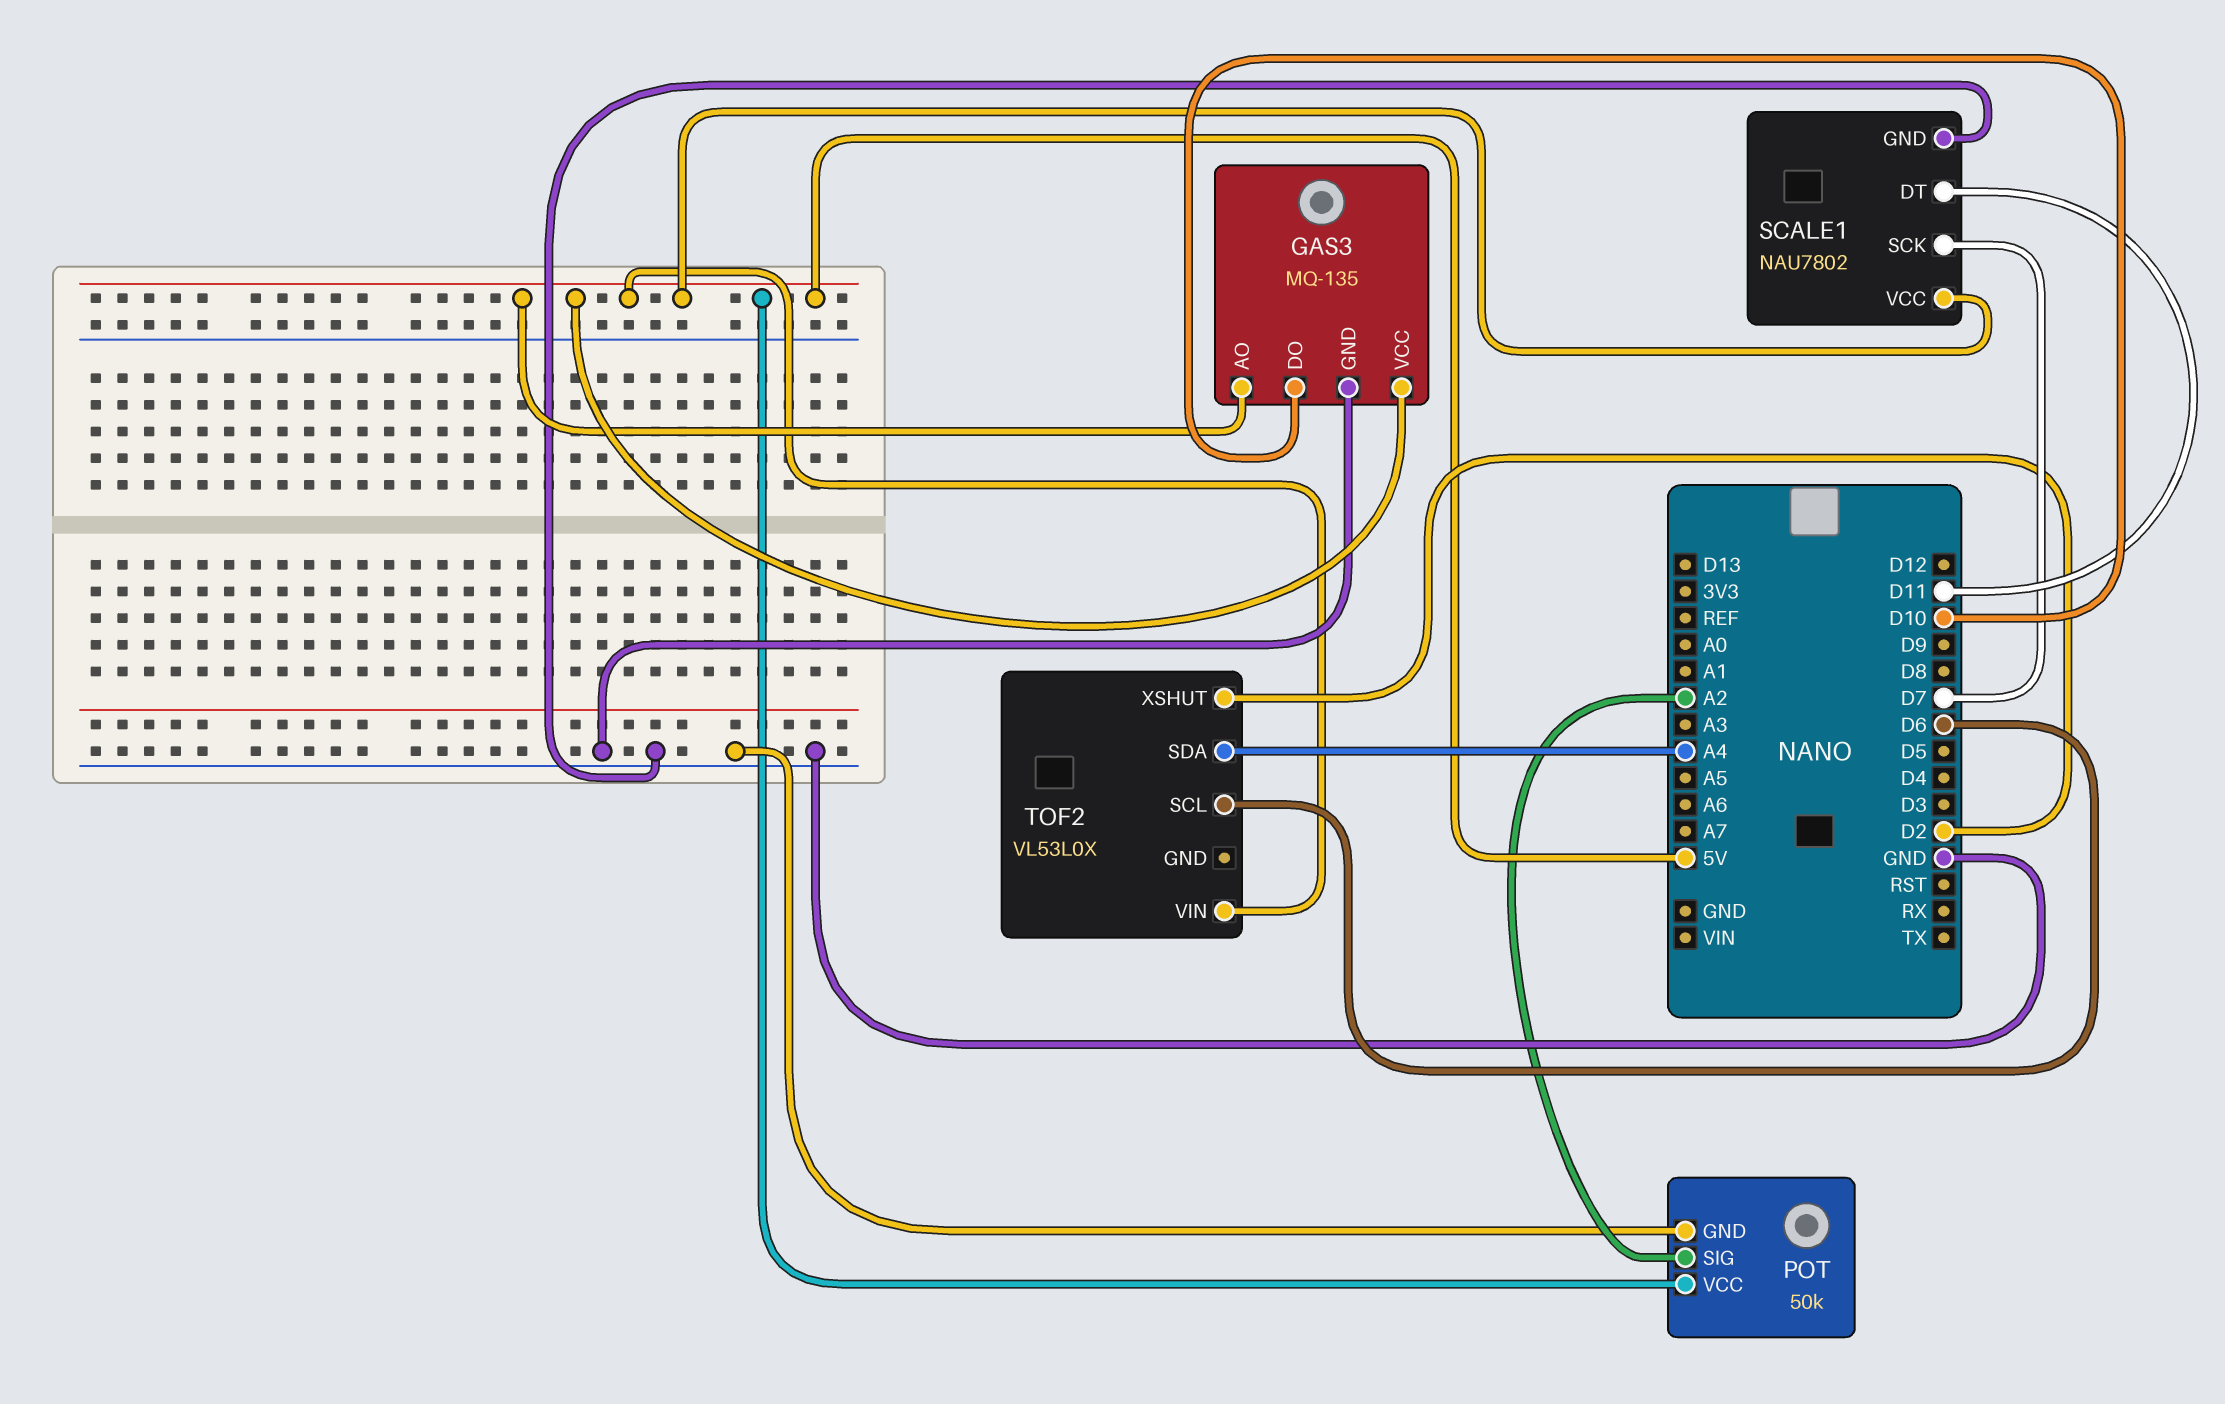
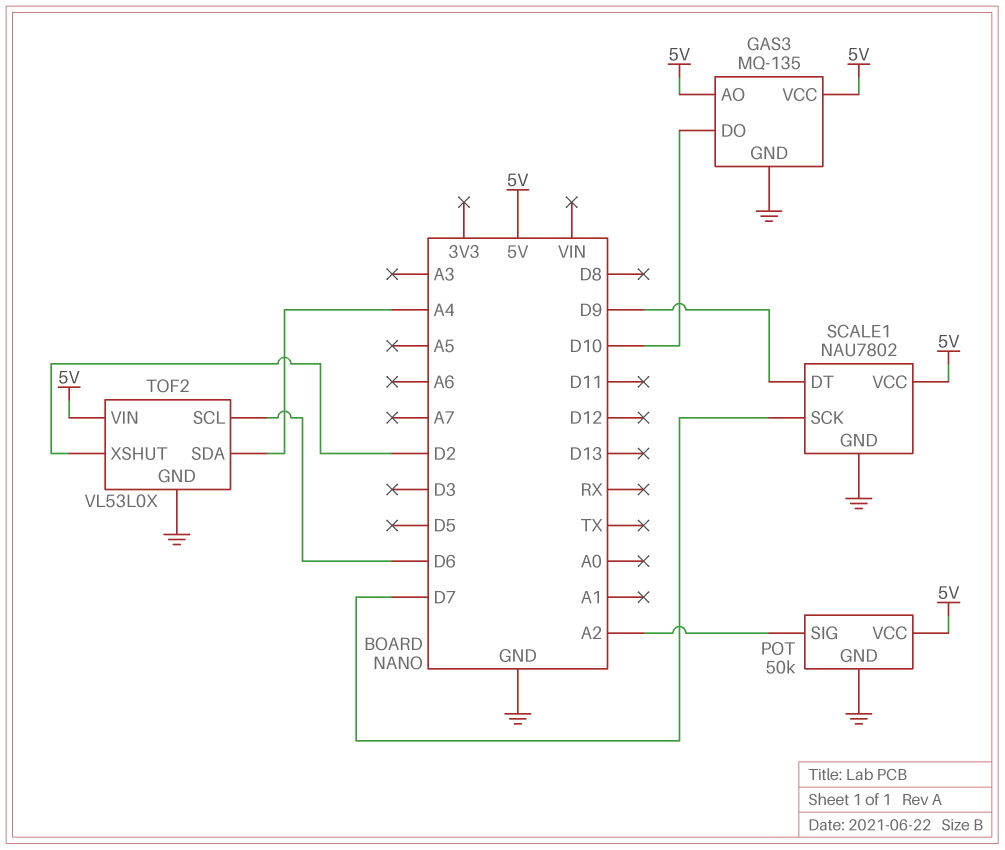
SCALE1 pin DT: D11 -> D9
TOF2 pin GND: none -> GND

